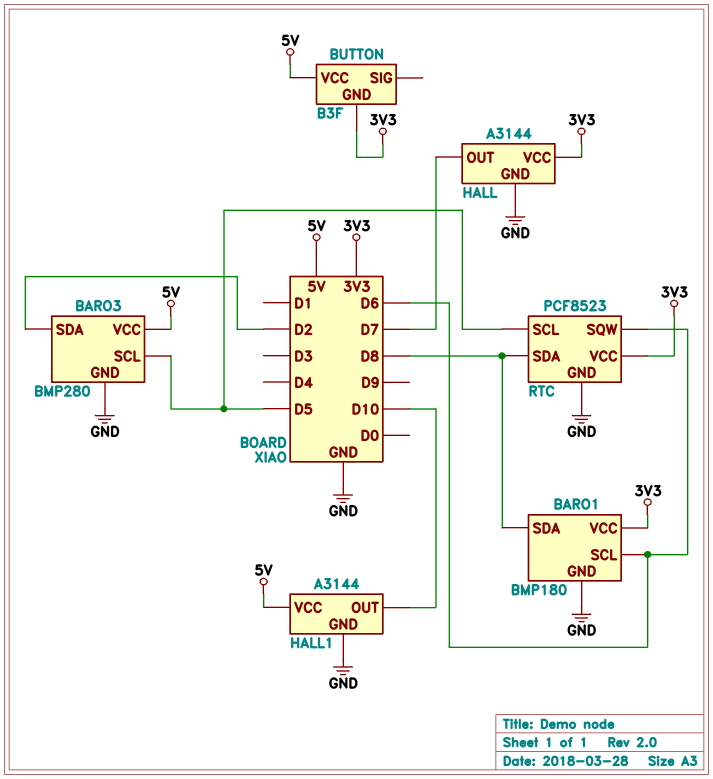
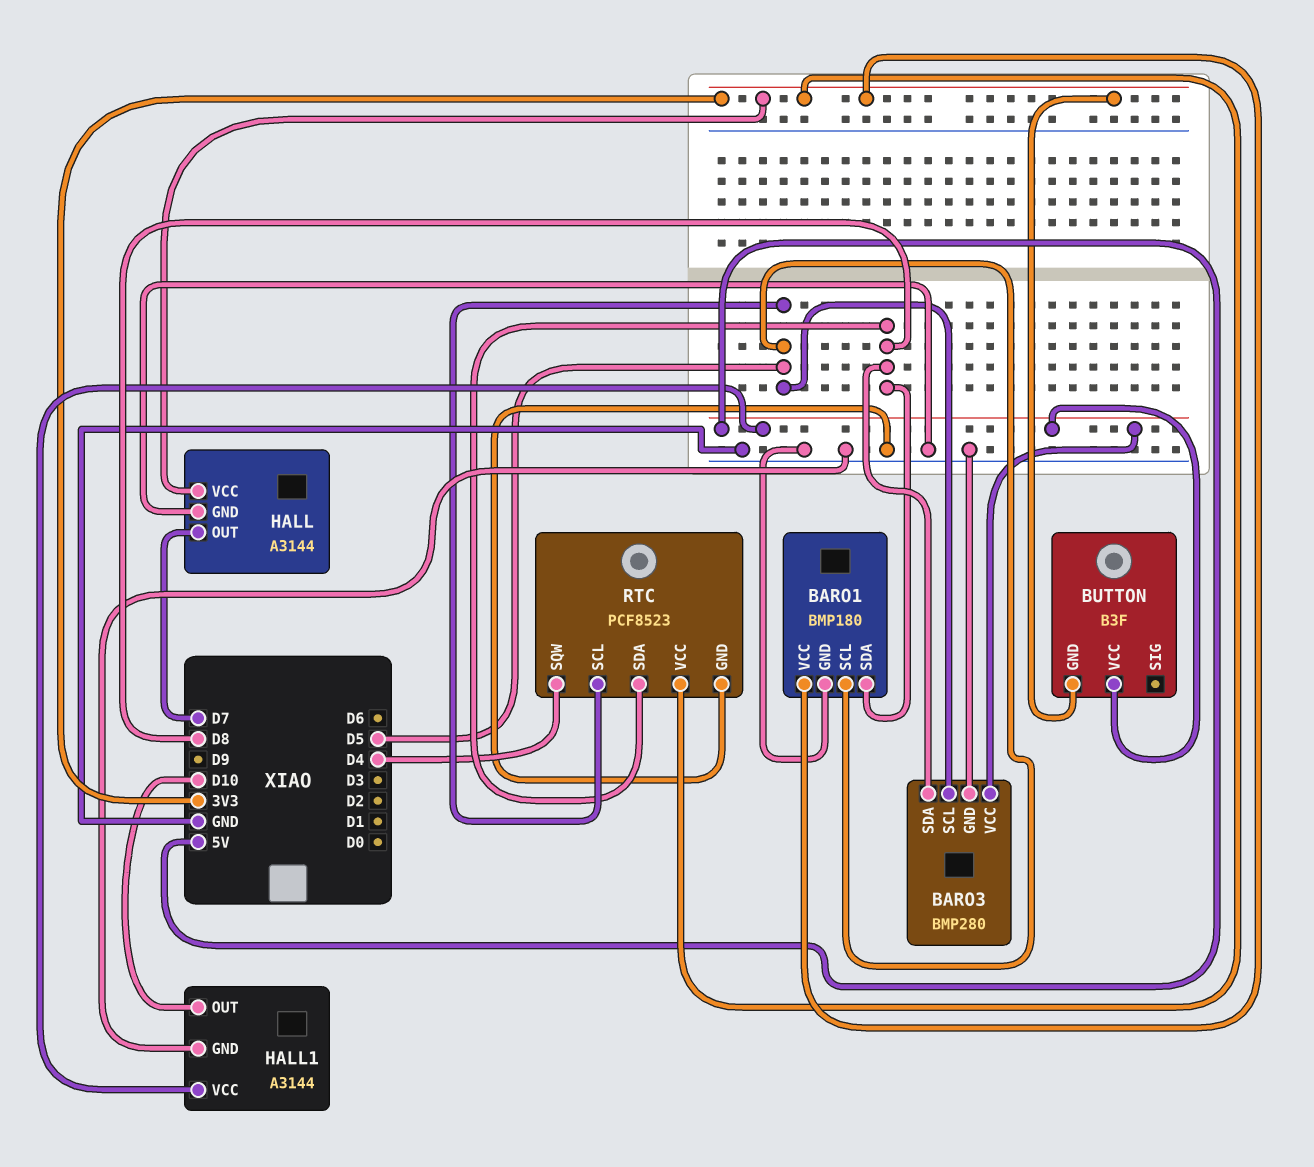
BARO1 pin SCL: D6 -> D5
BARO3 pin SDA: D2 -> D8
RTC pin SQW: D6 -> D4

